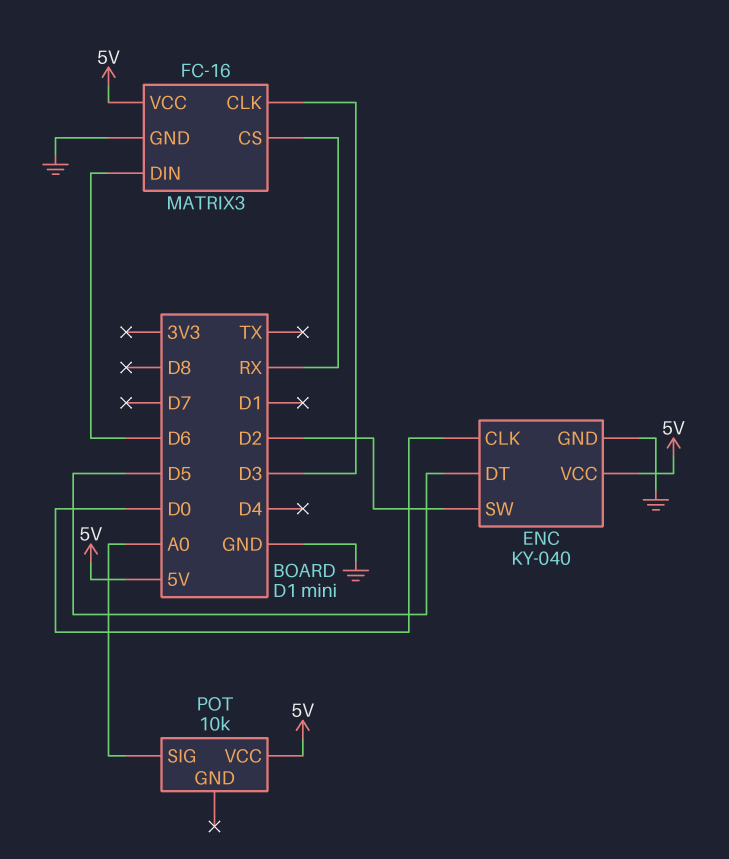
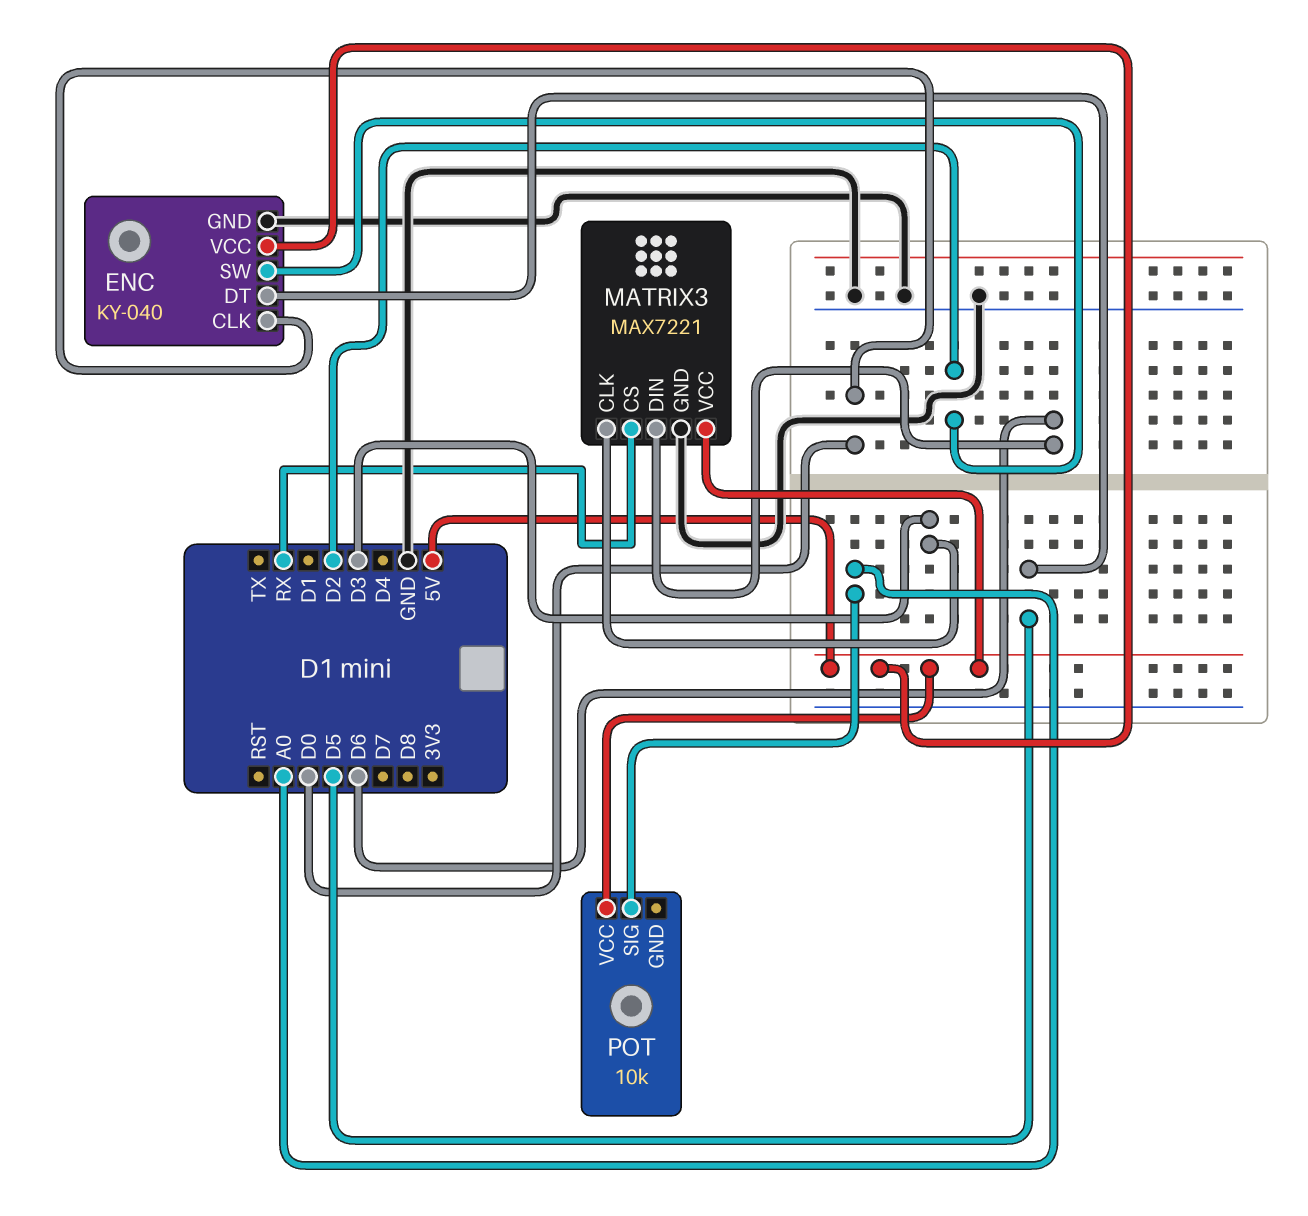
MATRIX3: FC-16 -> MAX7221

